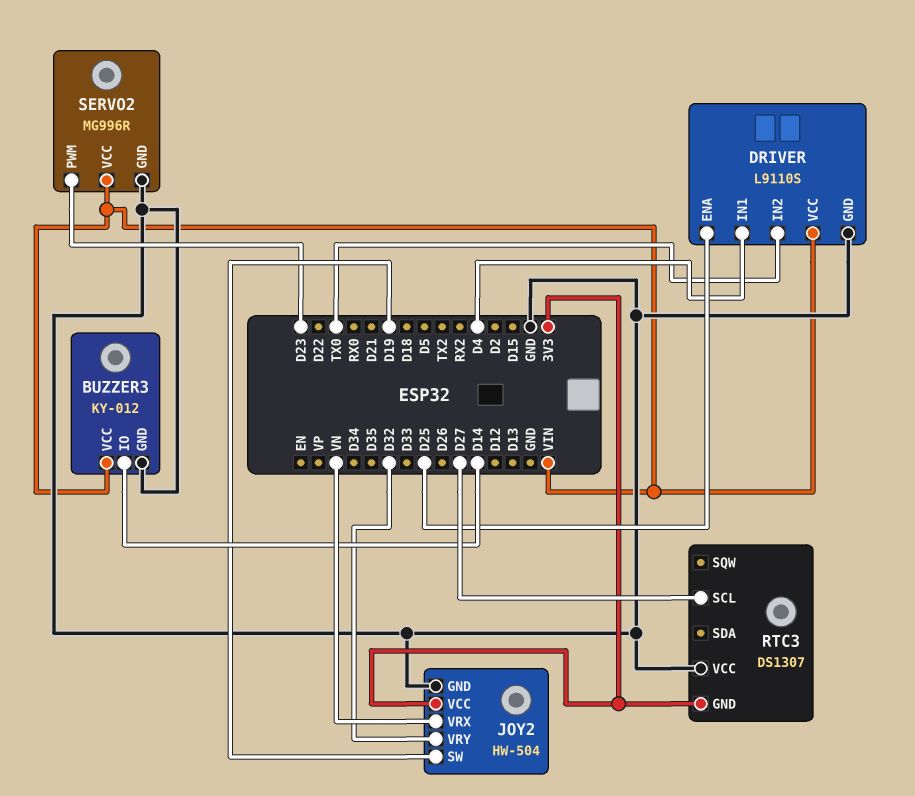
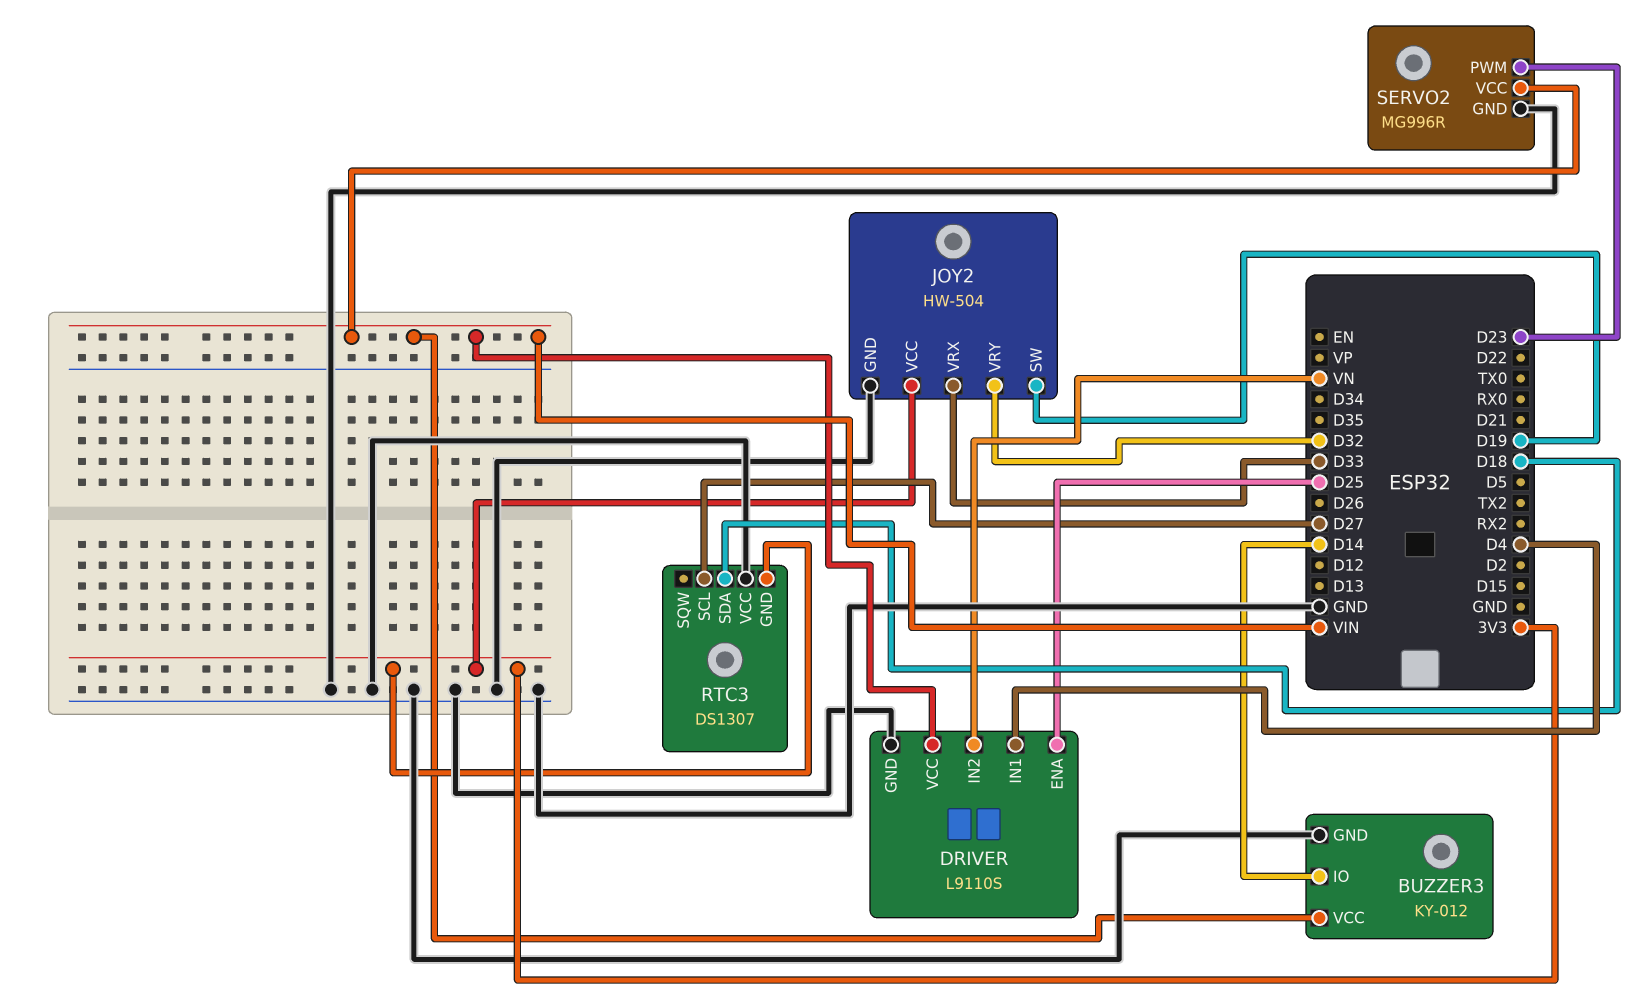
DRIVER pin IN2: TX0 -> VN
JOY2 pin VRX: VN -> D33
RTC3 pin SDA: none -> D18

